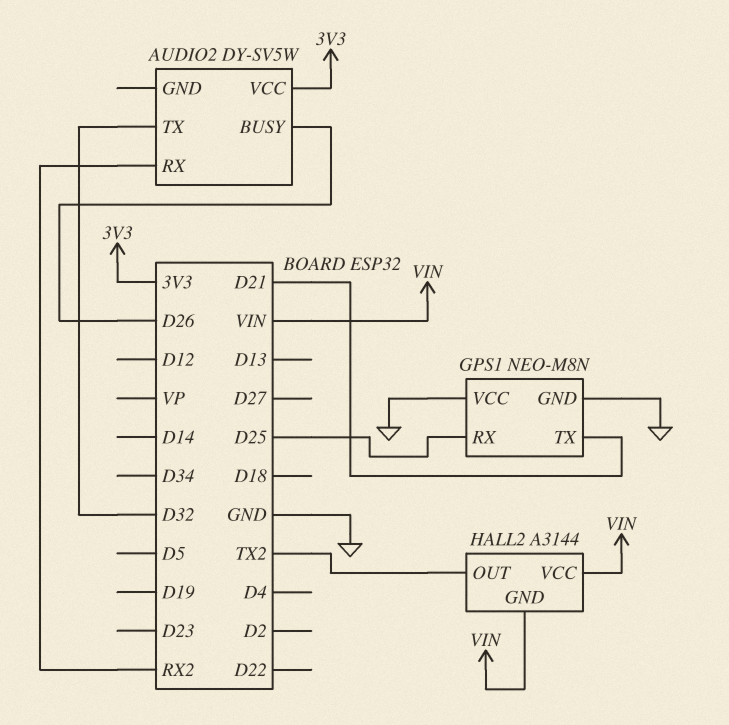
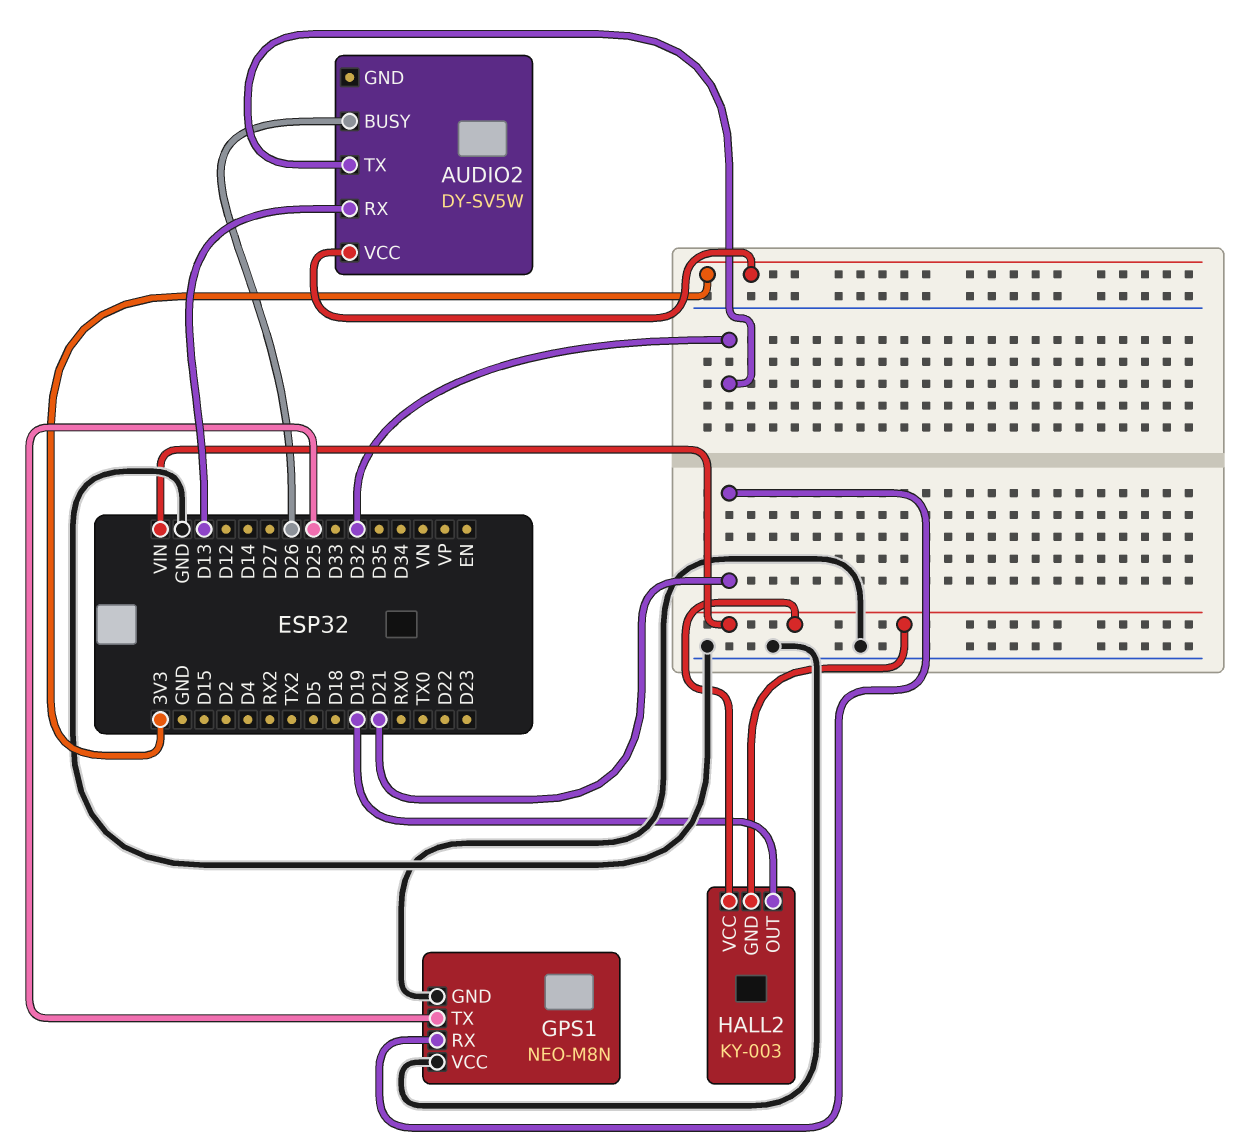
AUDIO2 pin RX: RX2 -> D13
GPS1 pin RX: D25 -> D21
GPS1 pin TX: D21 -> D25
HALL2: A3144 -> KY-003
HALL2 pin OUT: TX2 -> D19

